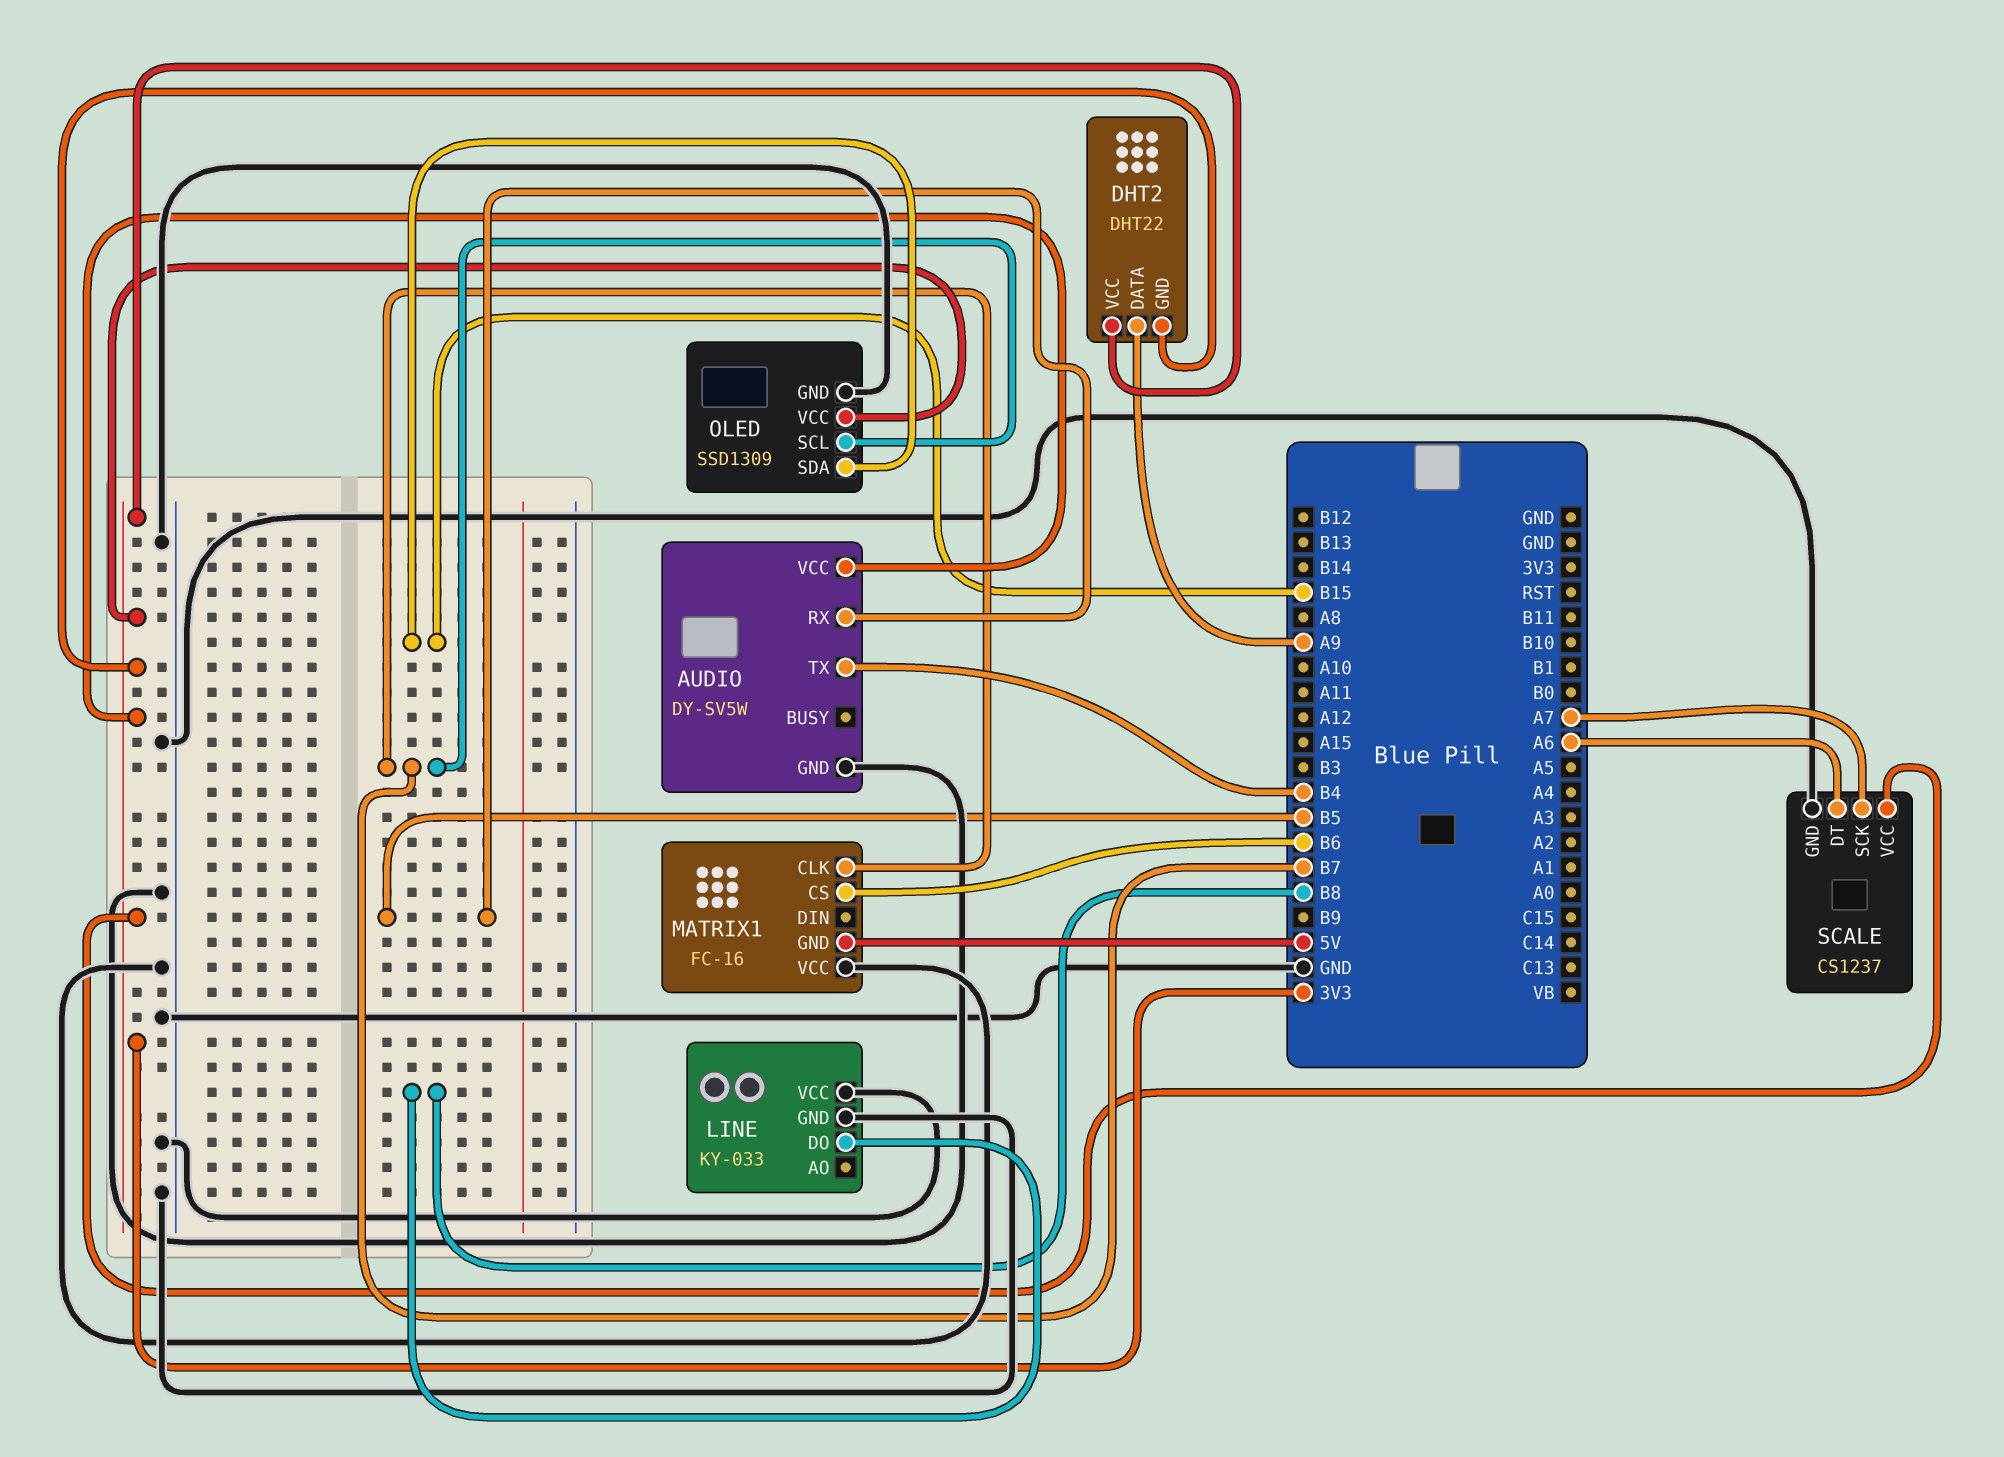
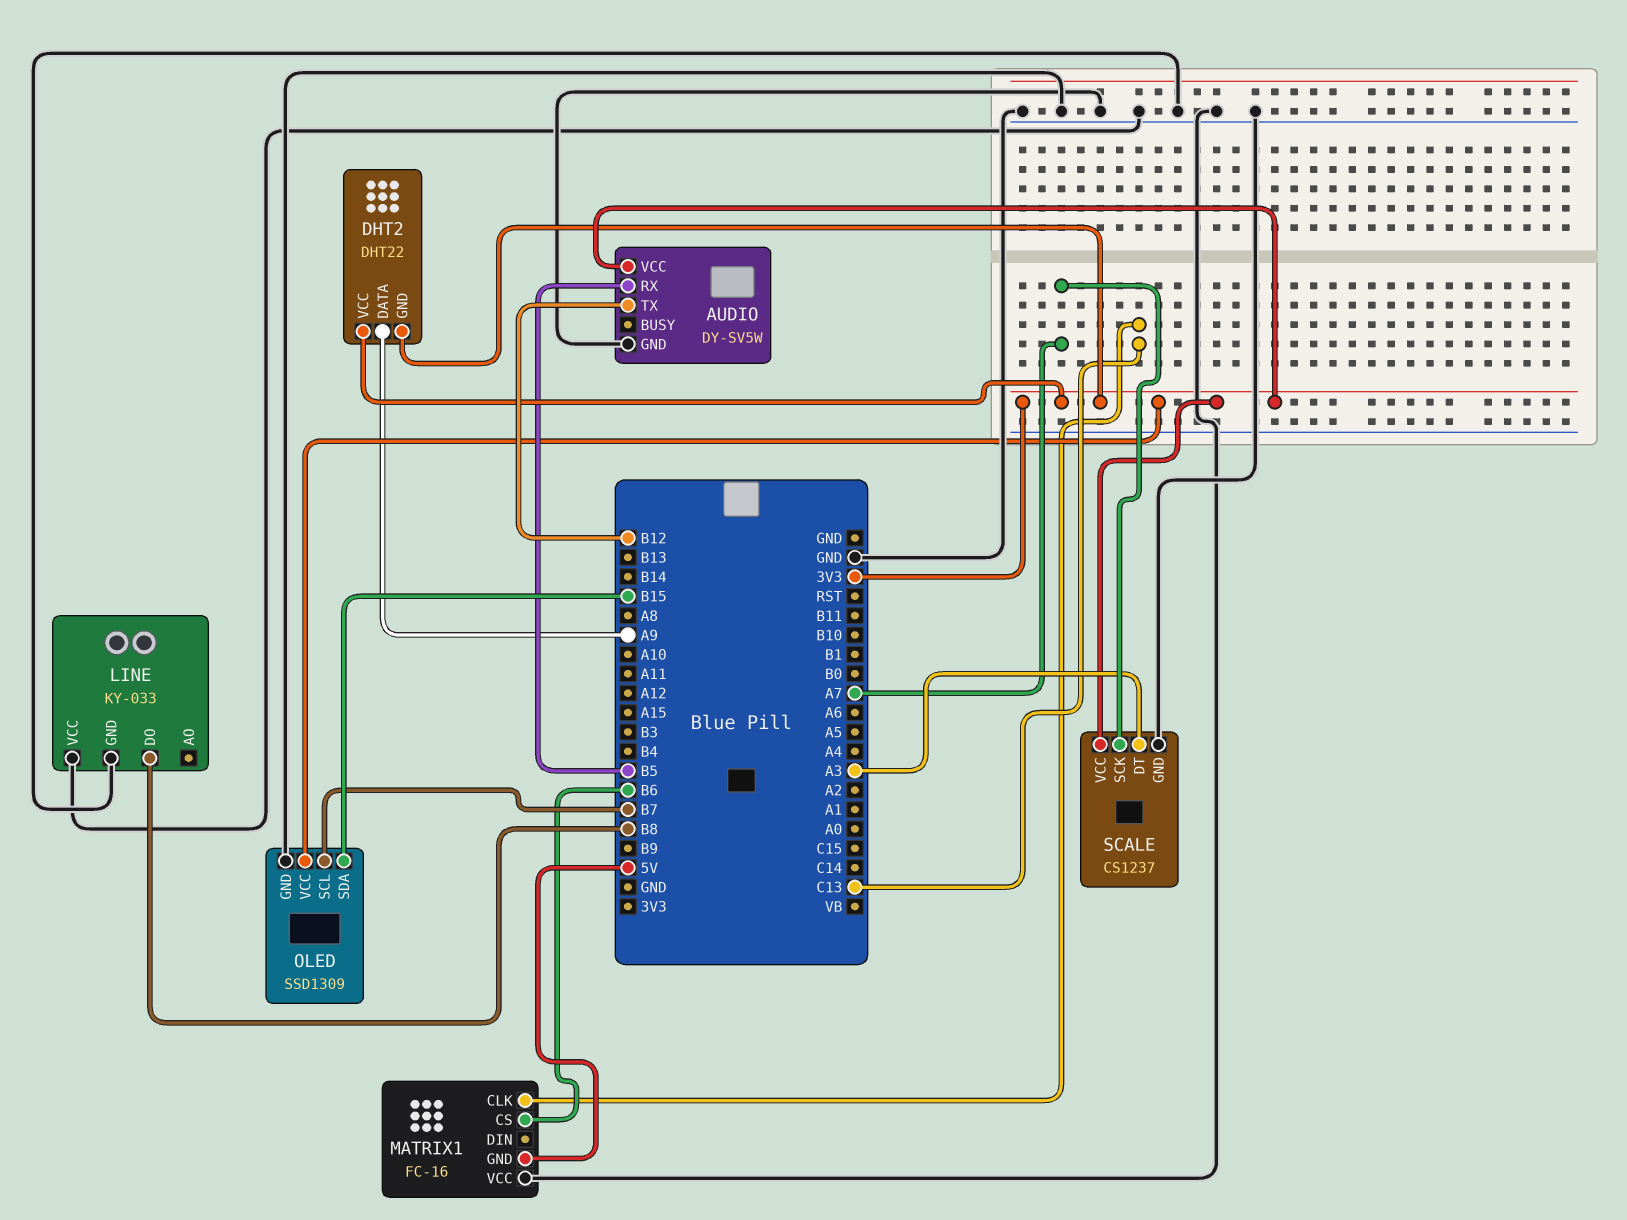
AUDIO pin TX: B4 -> B12
MATRIX1 pin CLK: B7 -> C13
SCALE pin DT: A6 -> A3

